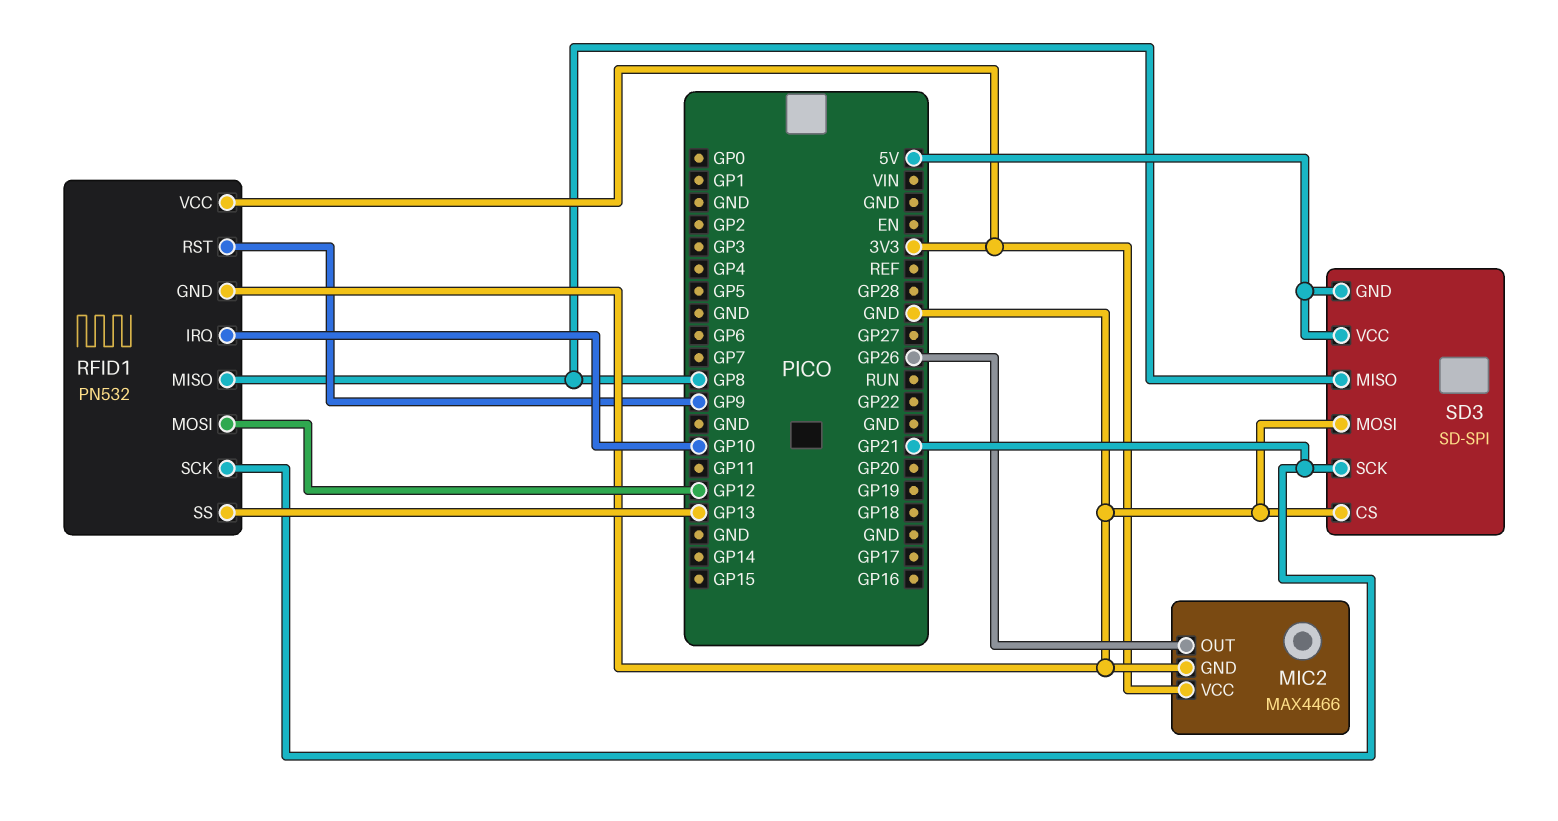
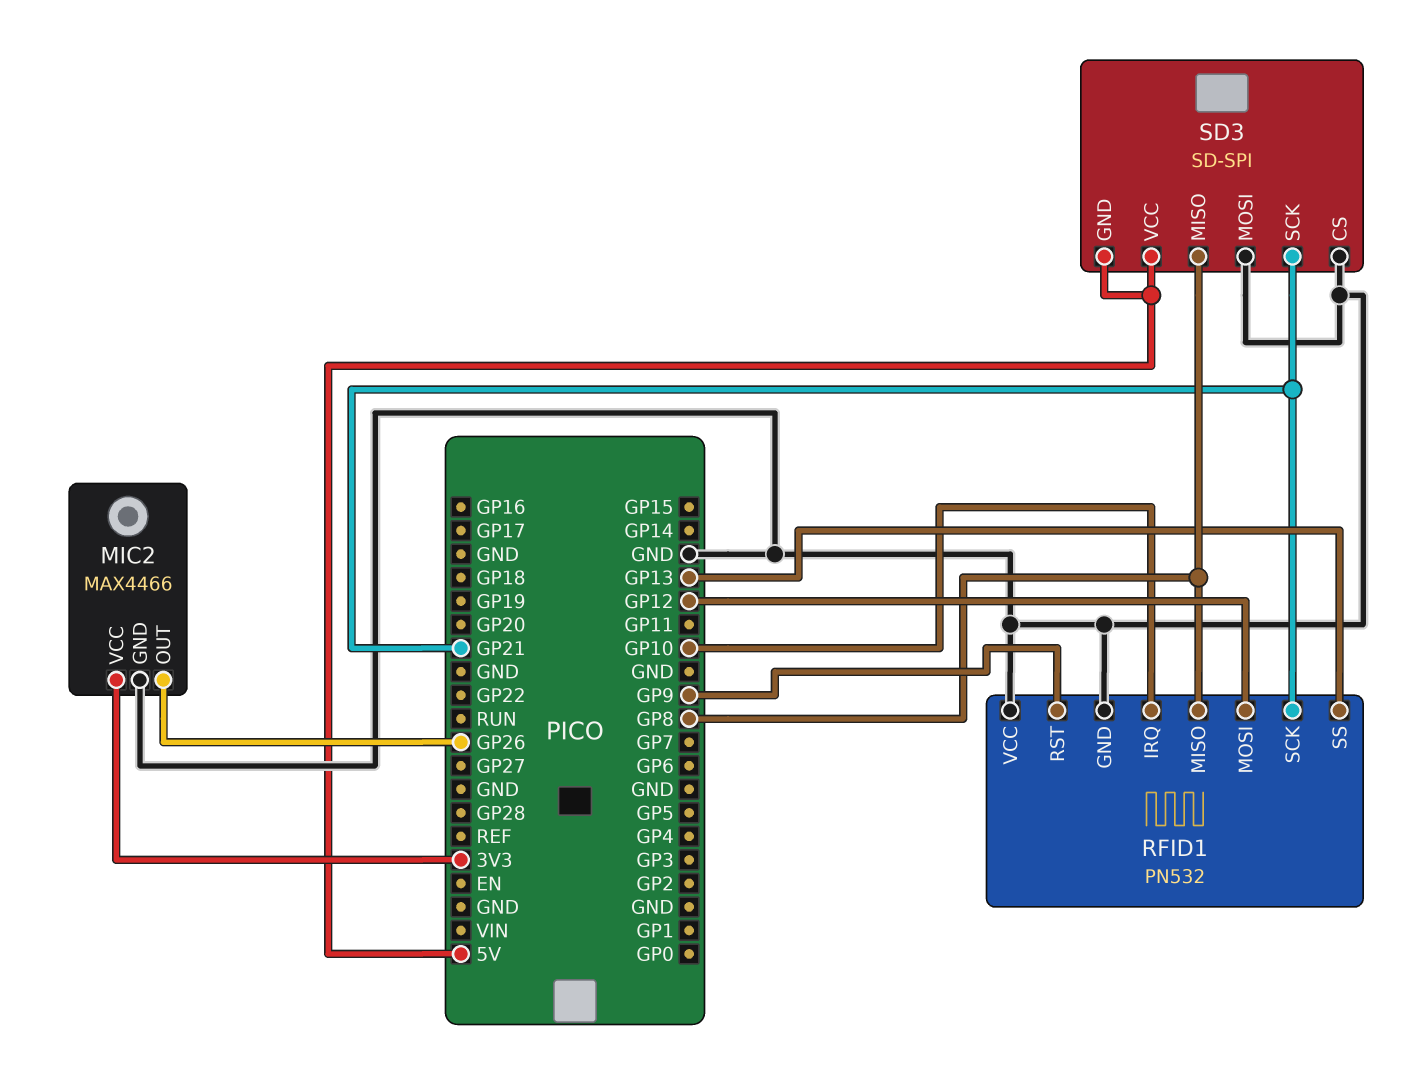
RFID1 pin VCC: 3V3 -> GND

